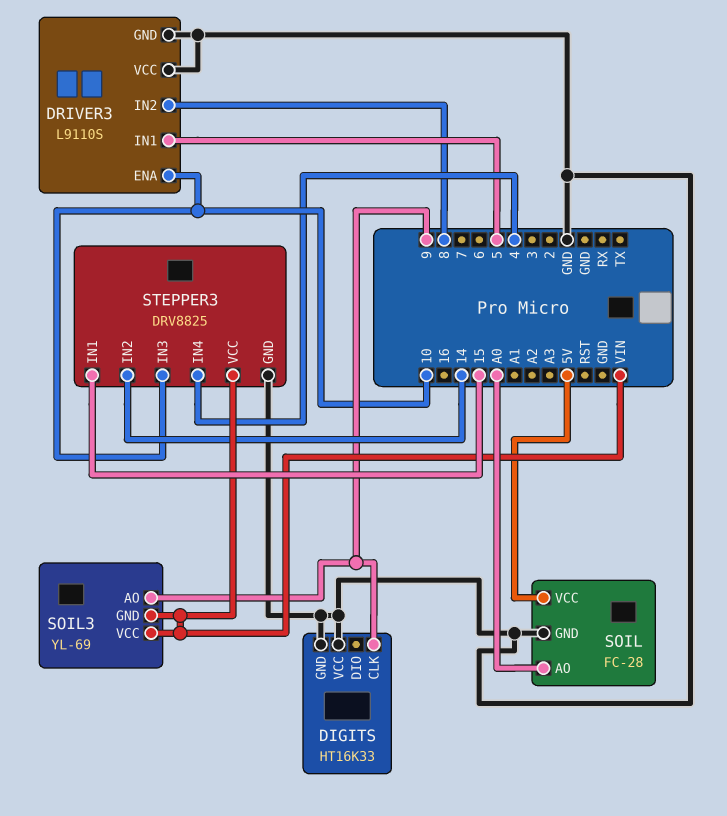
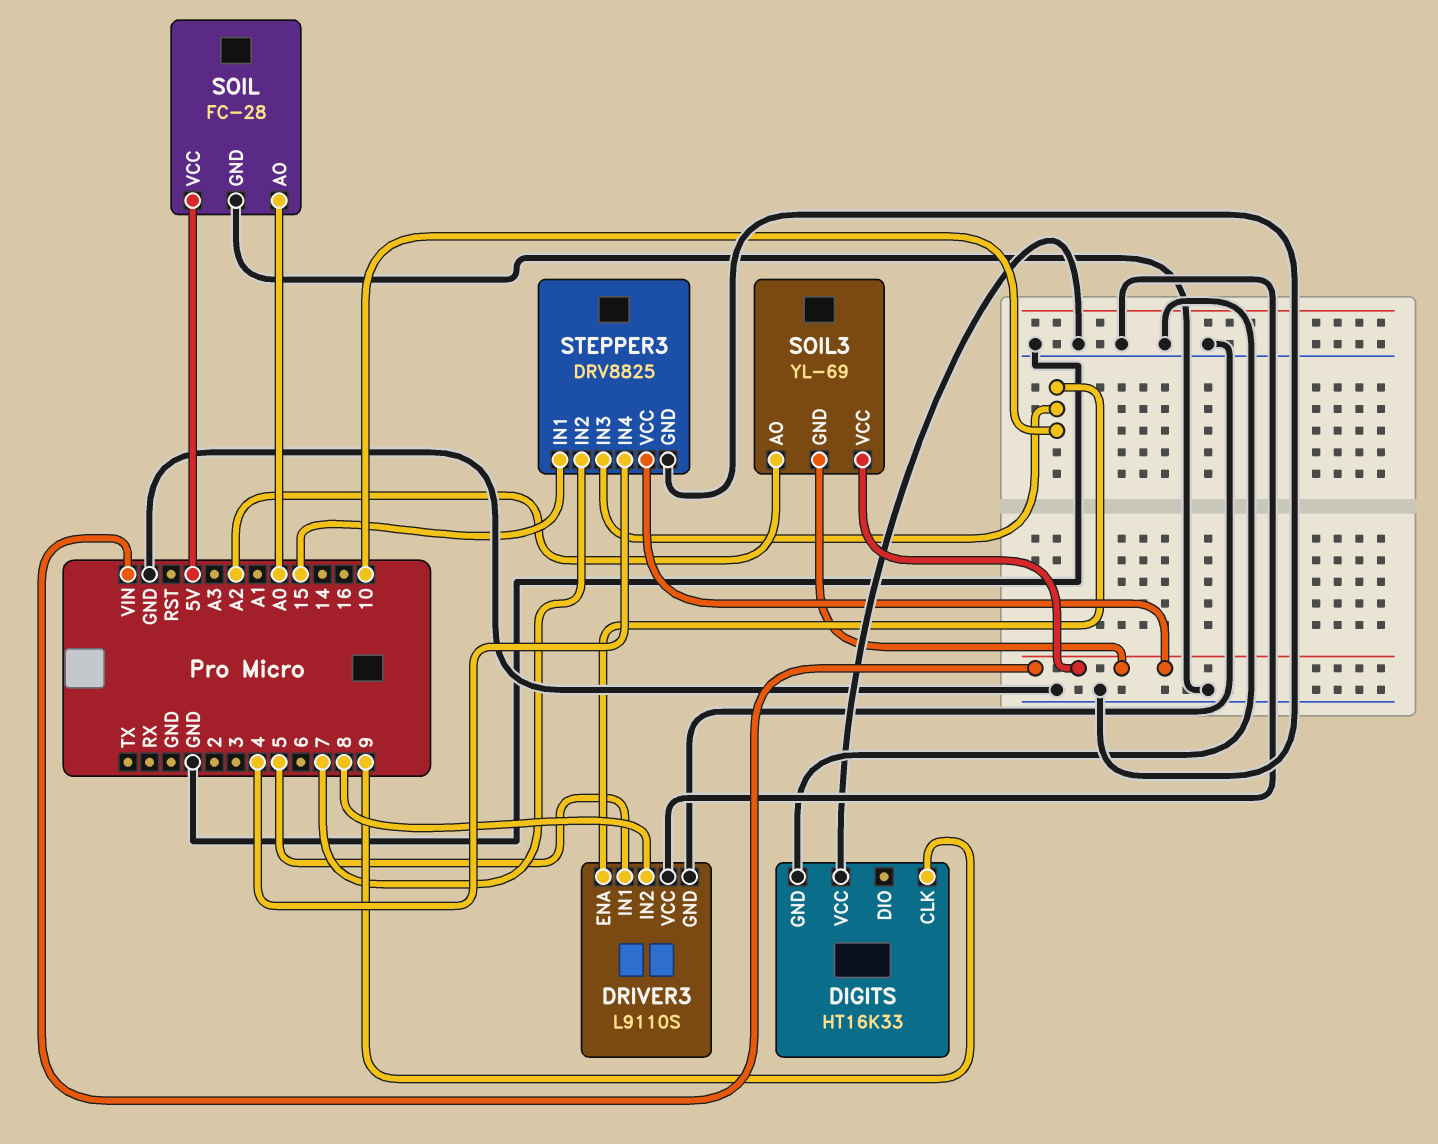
SOIL3 pin AO: 9 -> A2
STEPPER3 pin IN2: 14 -> 7

